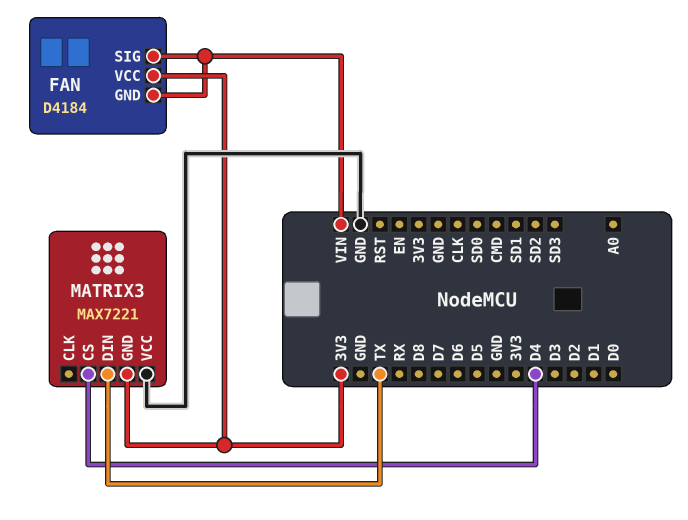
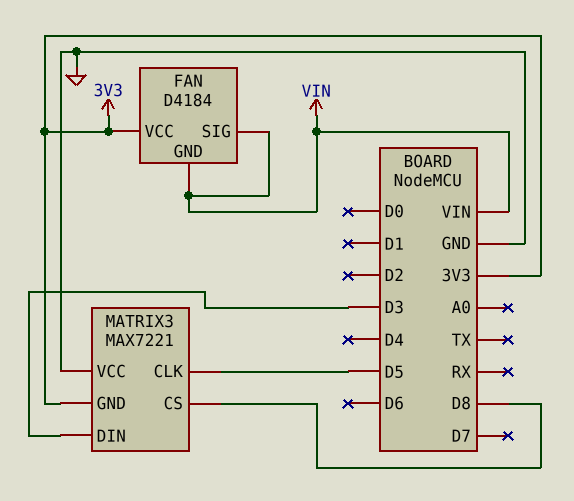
MATRIX3 pin CLK: none -> D5
MATRIX3 pin CS: D4 -> D8
MATRIX3 pin DIN: TX -> D3

